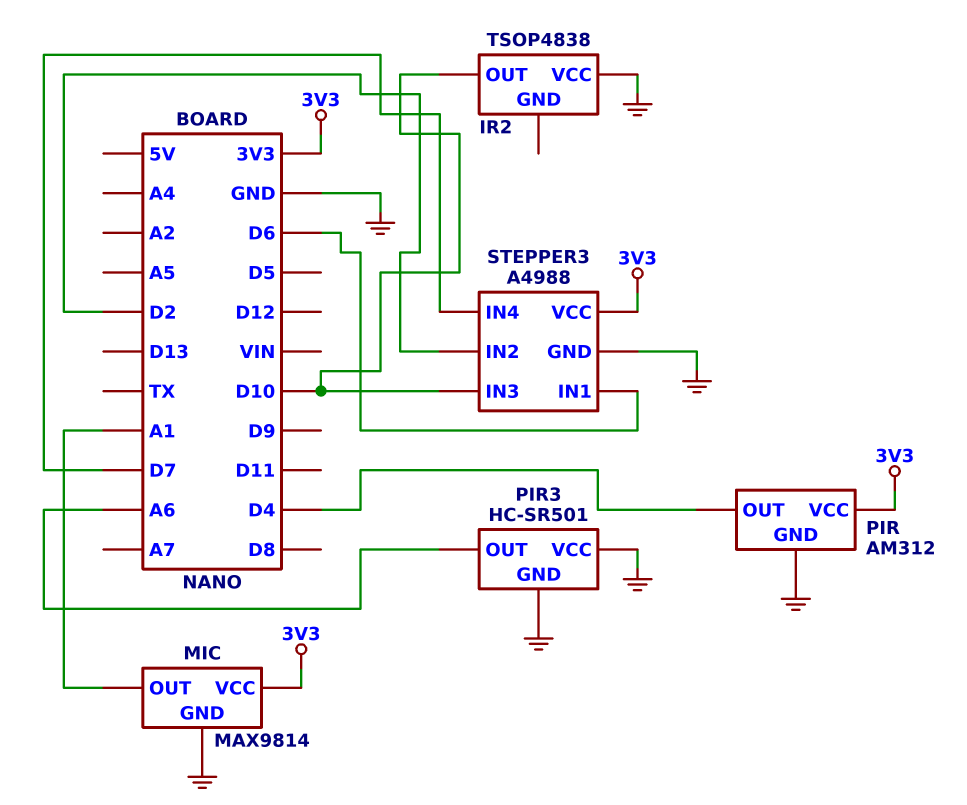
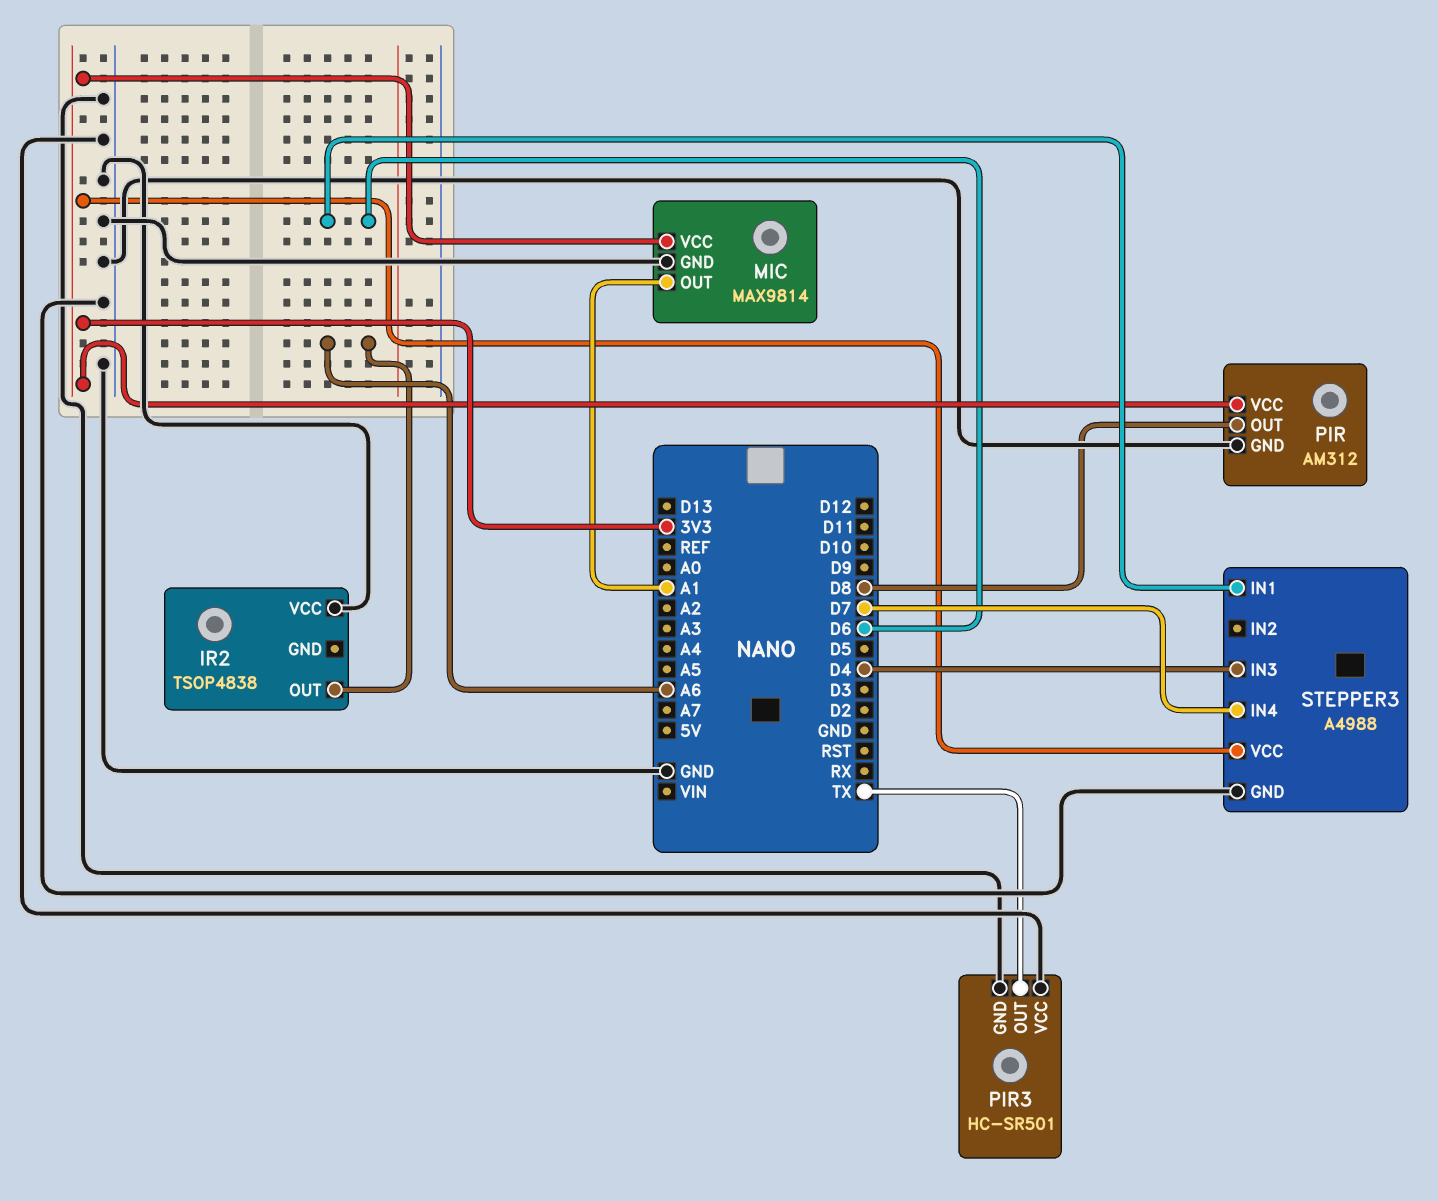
IR2 pin OUT: D10 -> A6
PIR pin OUT: D4 -> D8
PIR3 pin OUT: A6 -> TX
STEPPER3 pin IN2: D2 -> none
STEPPER3 pin IN3: D10 -> D4

